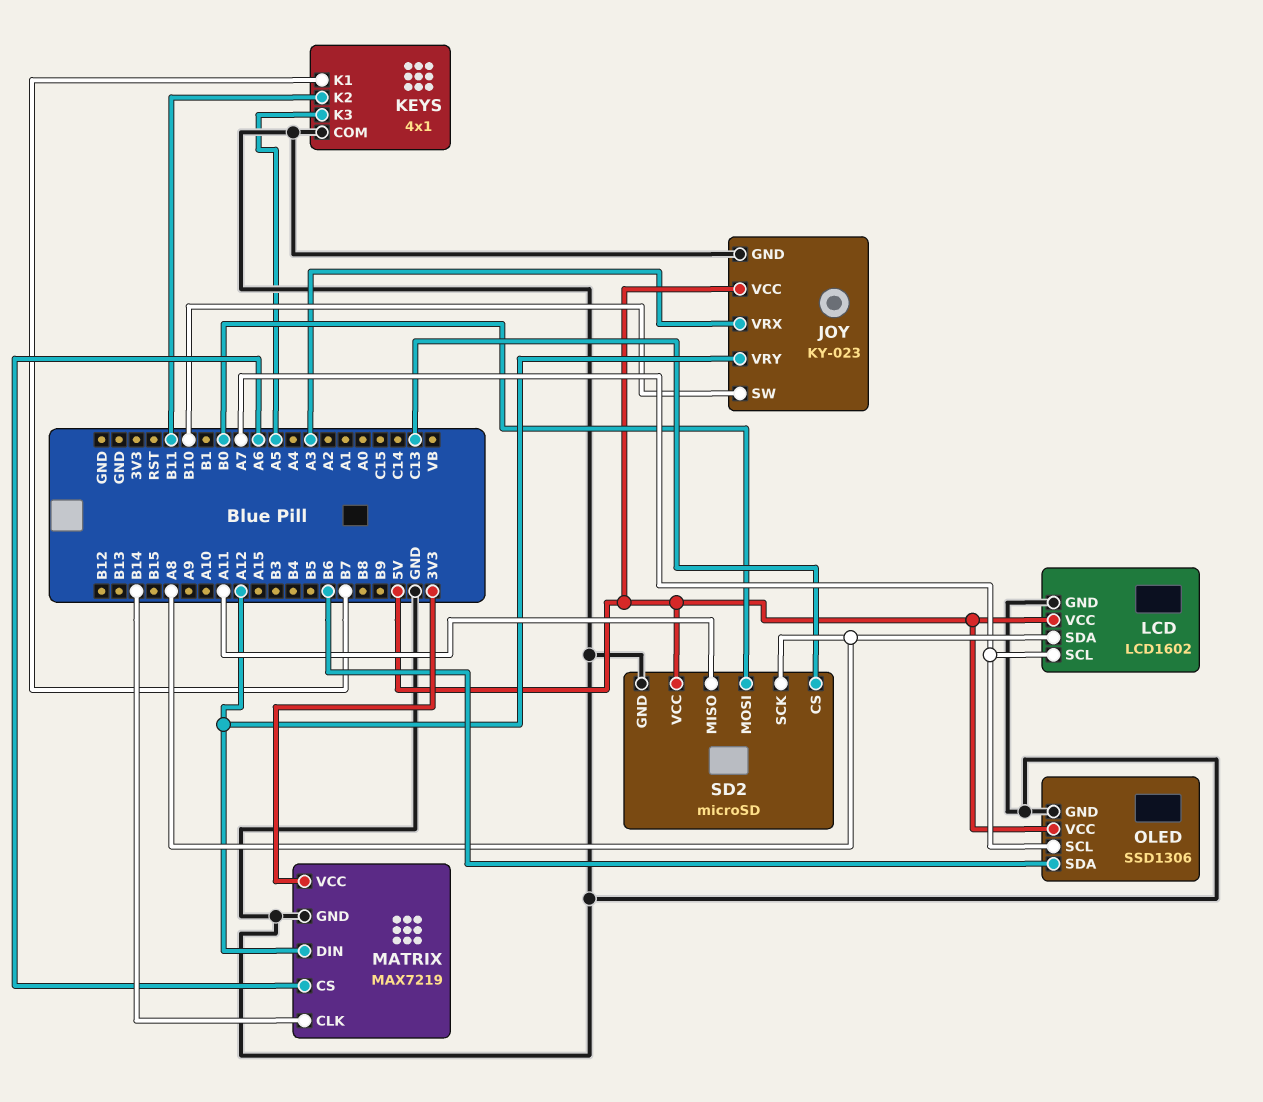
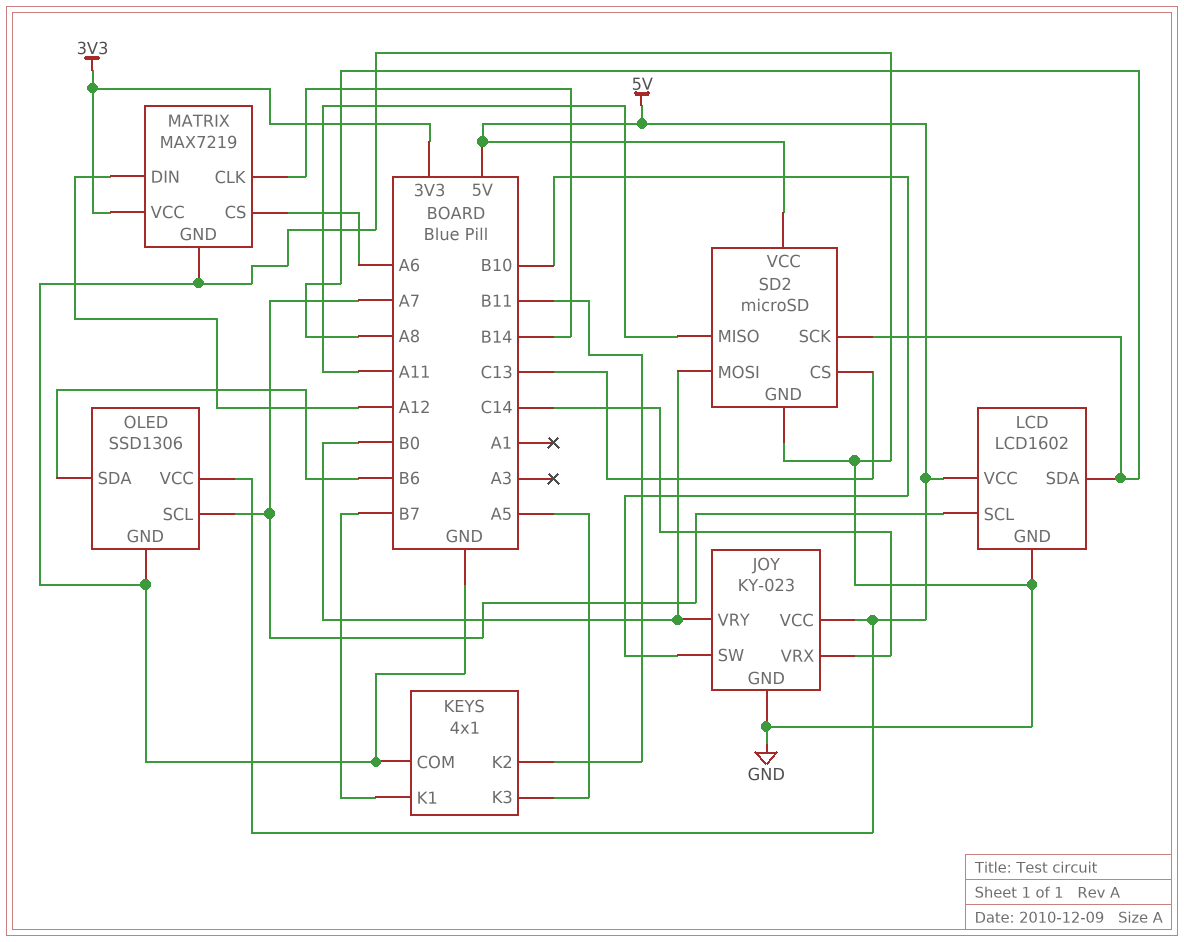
JOY pin VRX: A3 -> C14
JOY pin VRY: A12 -> B0

